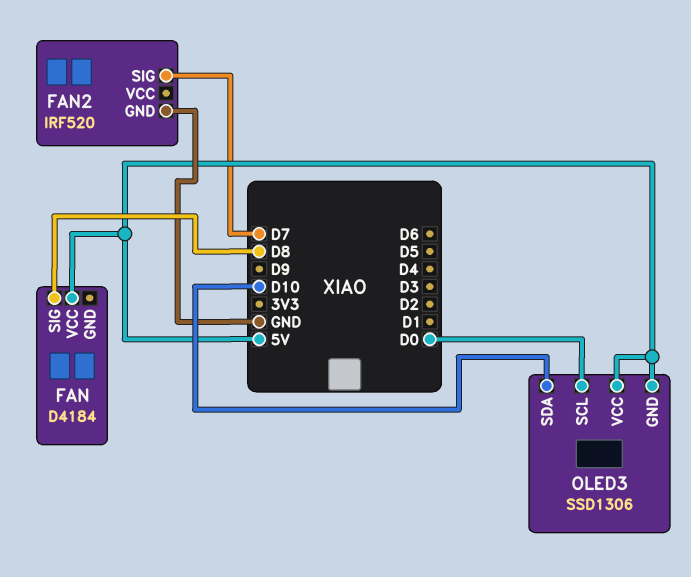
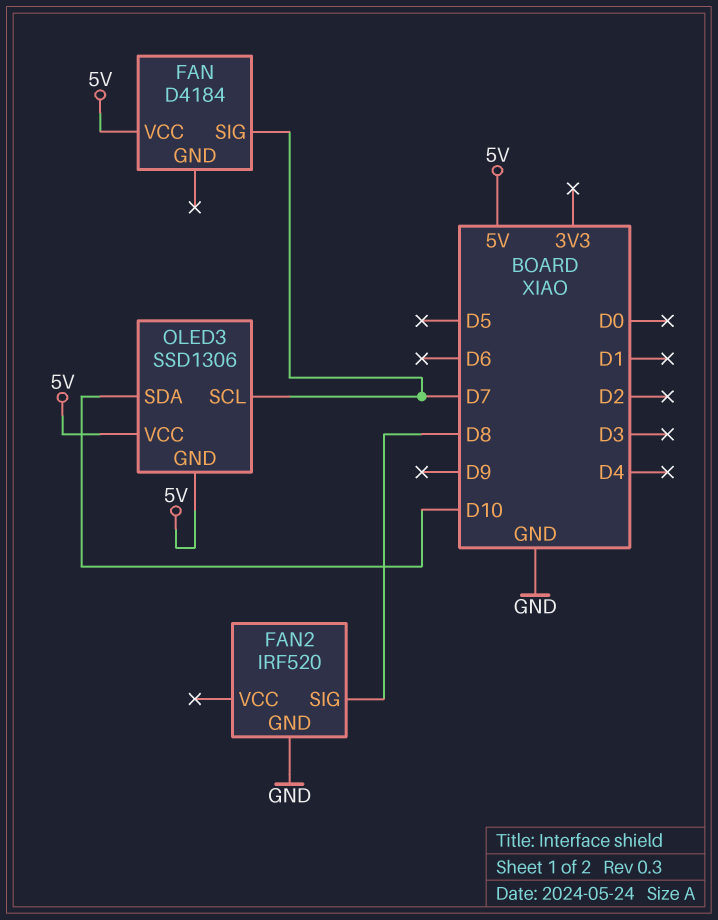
FAN pin SIG: D8 -> D7
FAN2 pin SIG: D7 -> D8
OLED3 pin SCL: D0 -> D7

